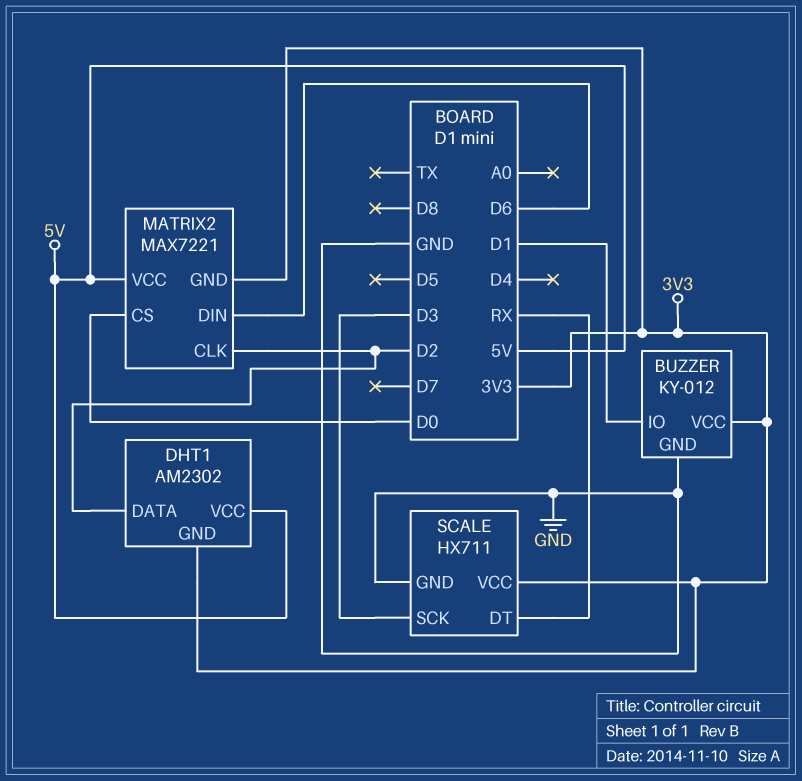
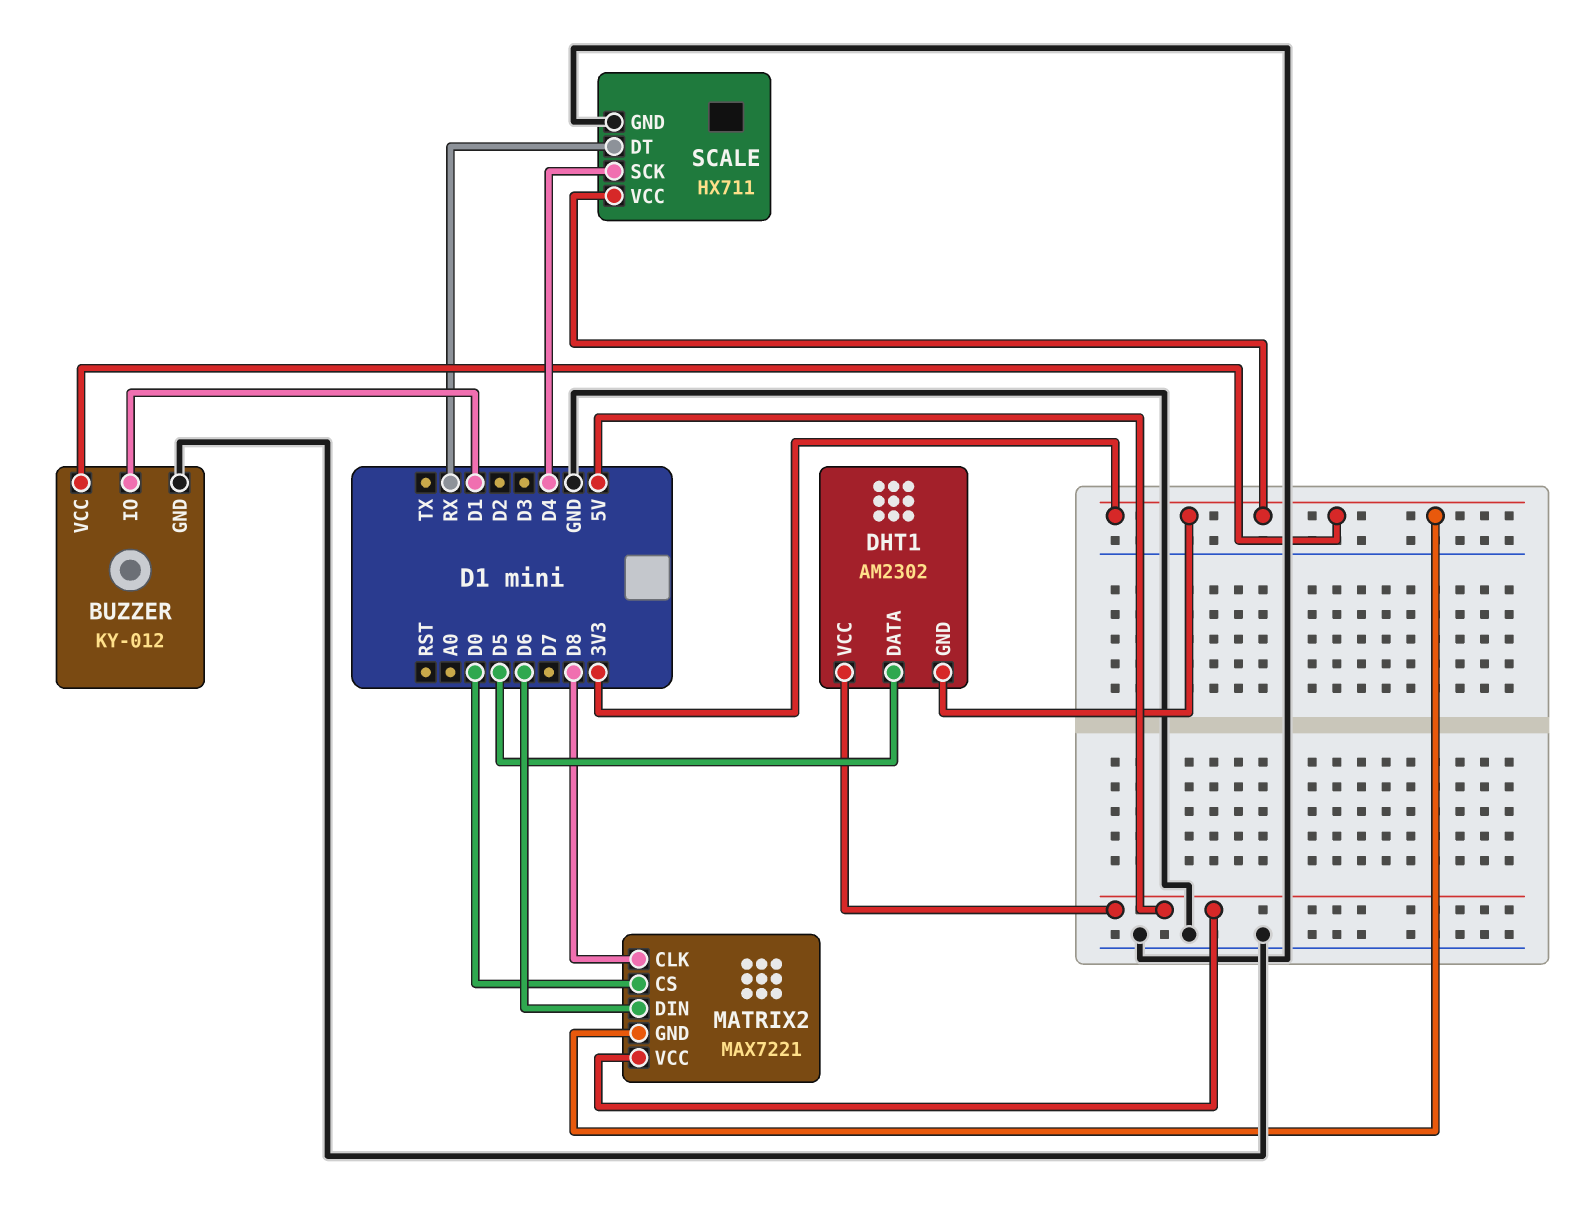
DHT1 pin DATA: D2 -> D5
MATRIX2 pin CLK: D2 -> D8
SCALE pin SCK: D3 -> D4

